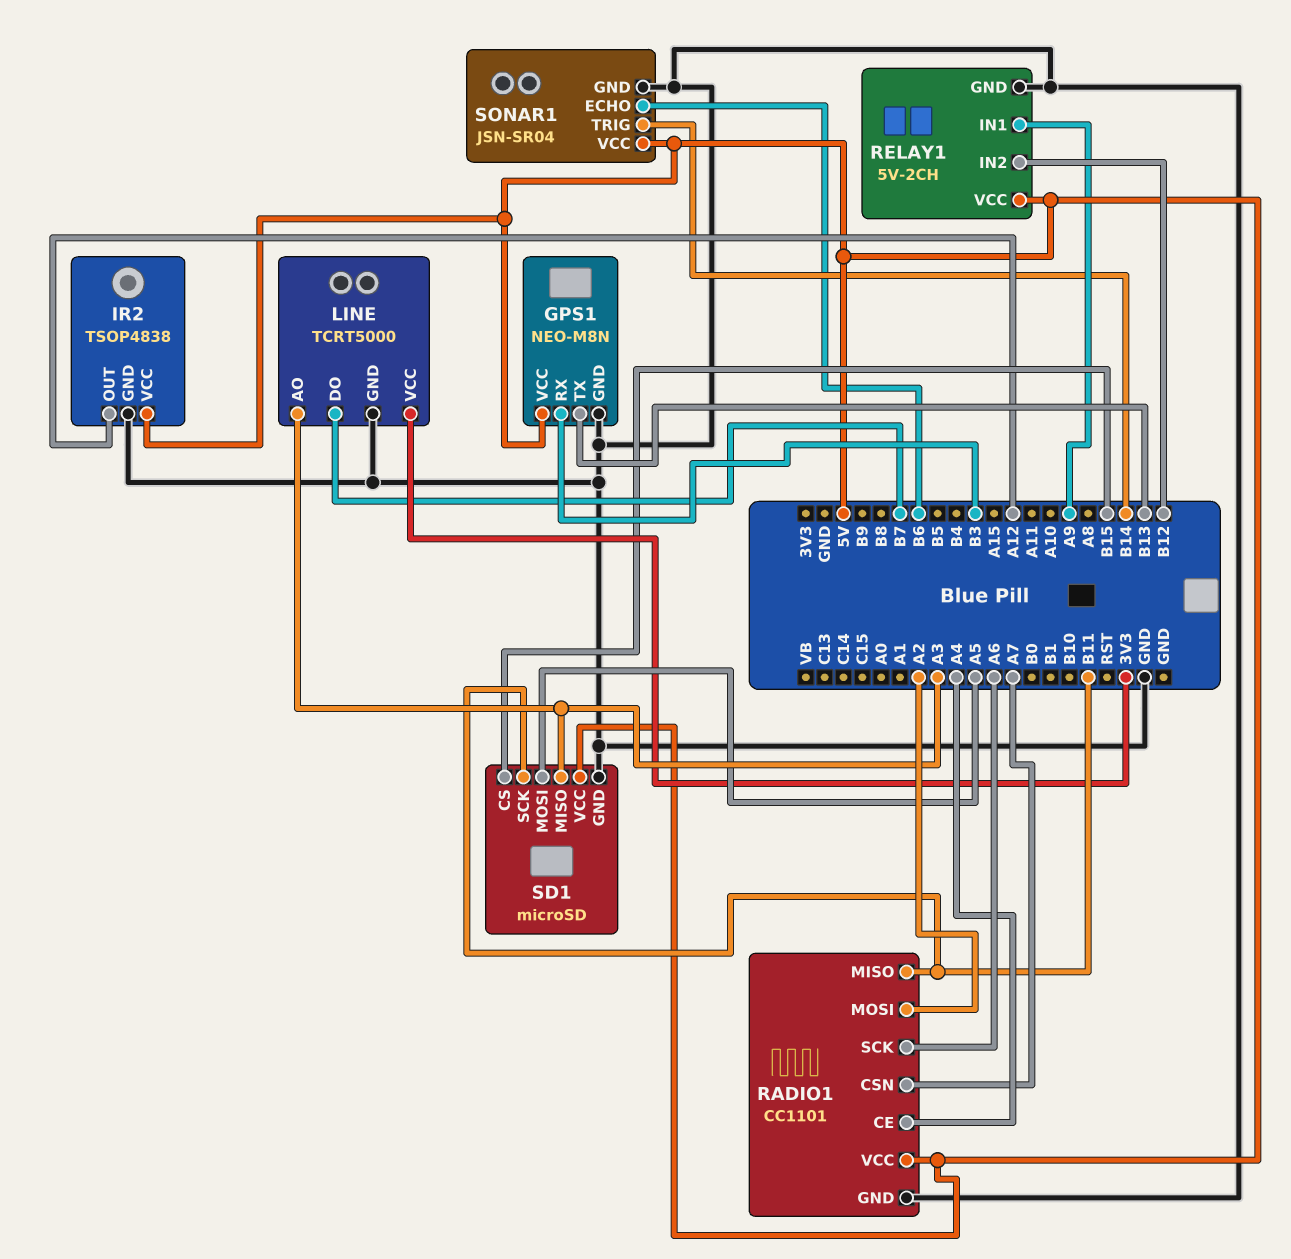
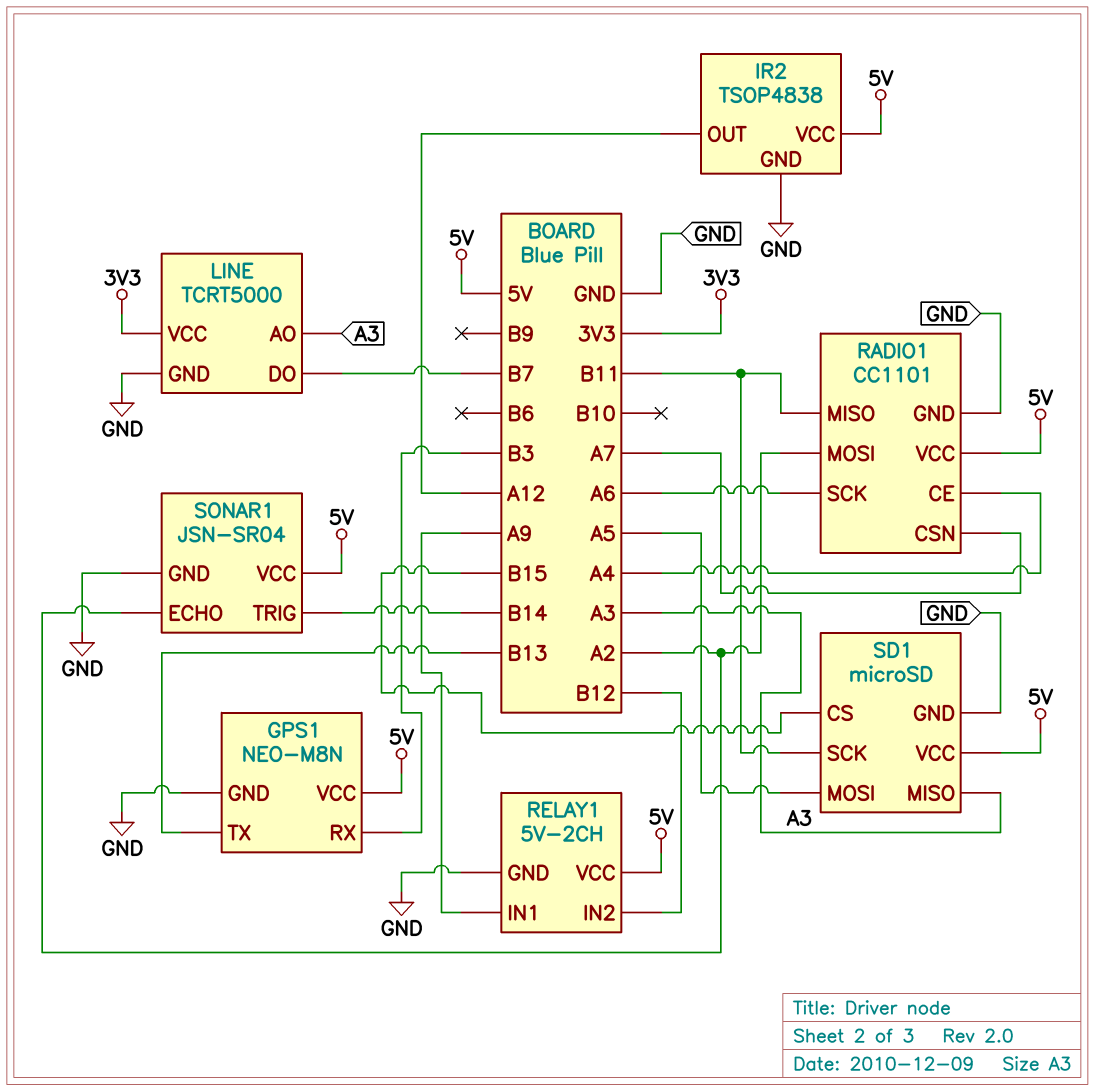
SONAR1 pin ECHO: B6 -> A2

